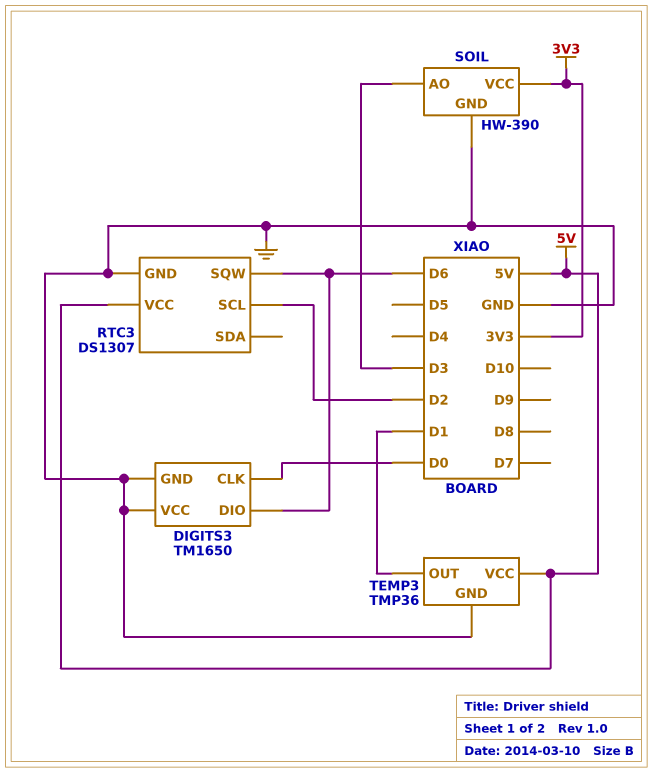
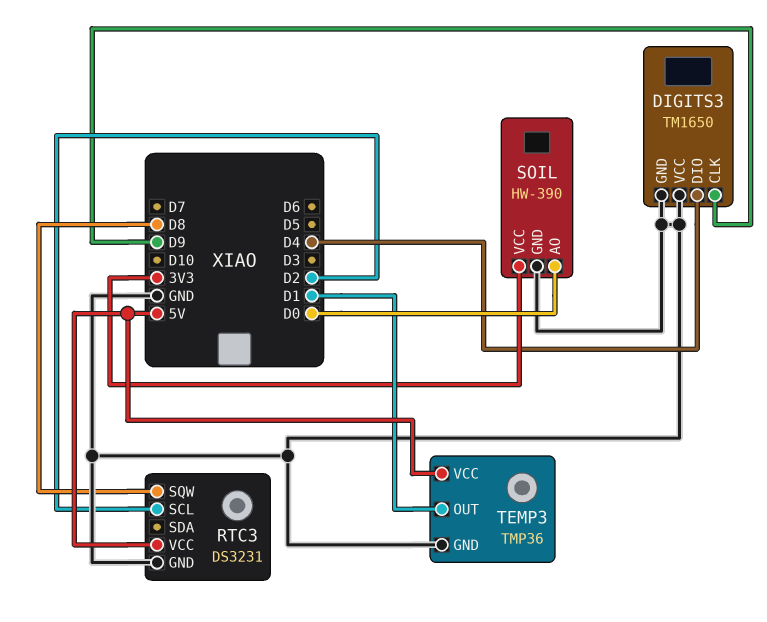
DIGITS3 pin CLK: D0 -> D9
DIGITS3 pin DIO: D6 -> D4
RTC3: DS1307 -> DS3231
RTC3 pin SQW: D6 -> D8
SOIL pin AO: D3 -> D0

